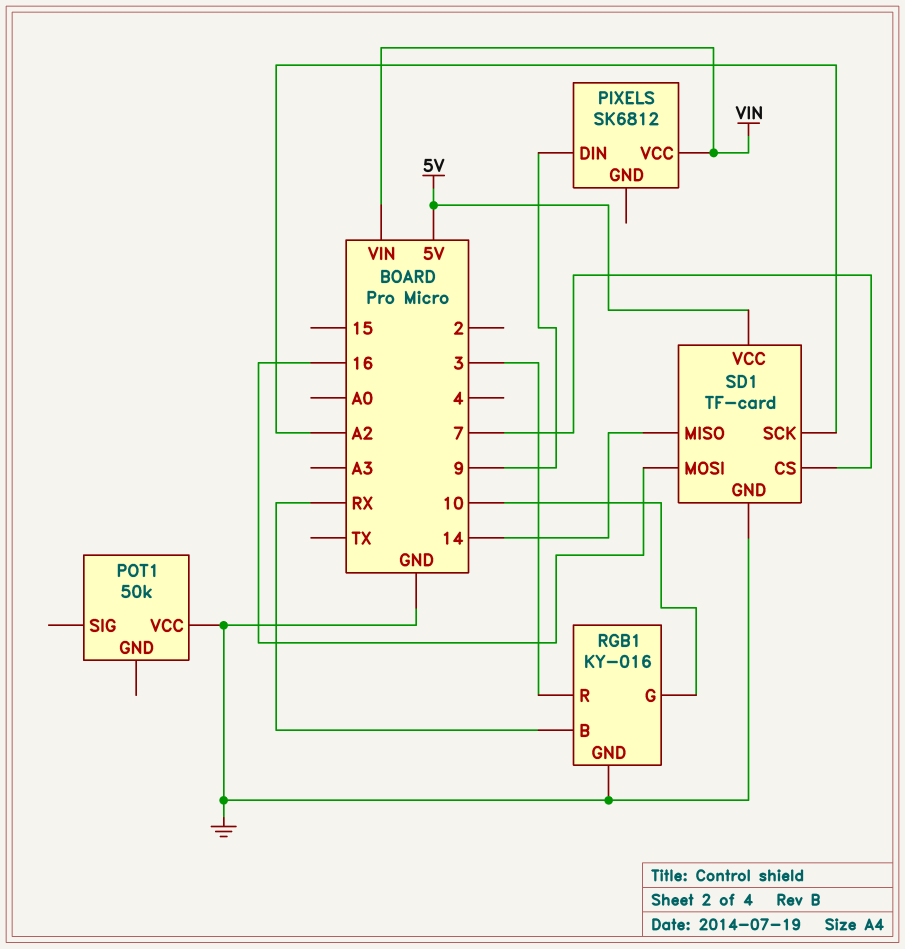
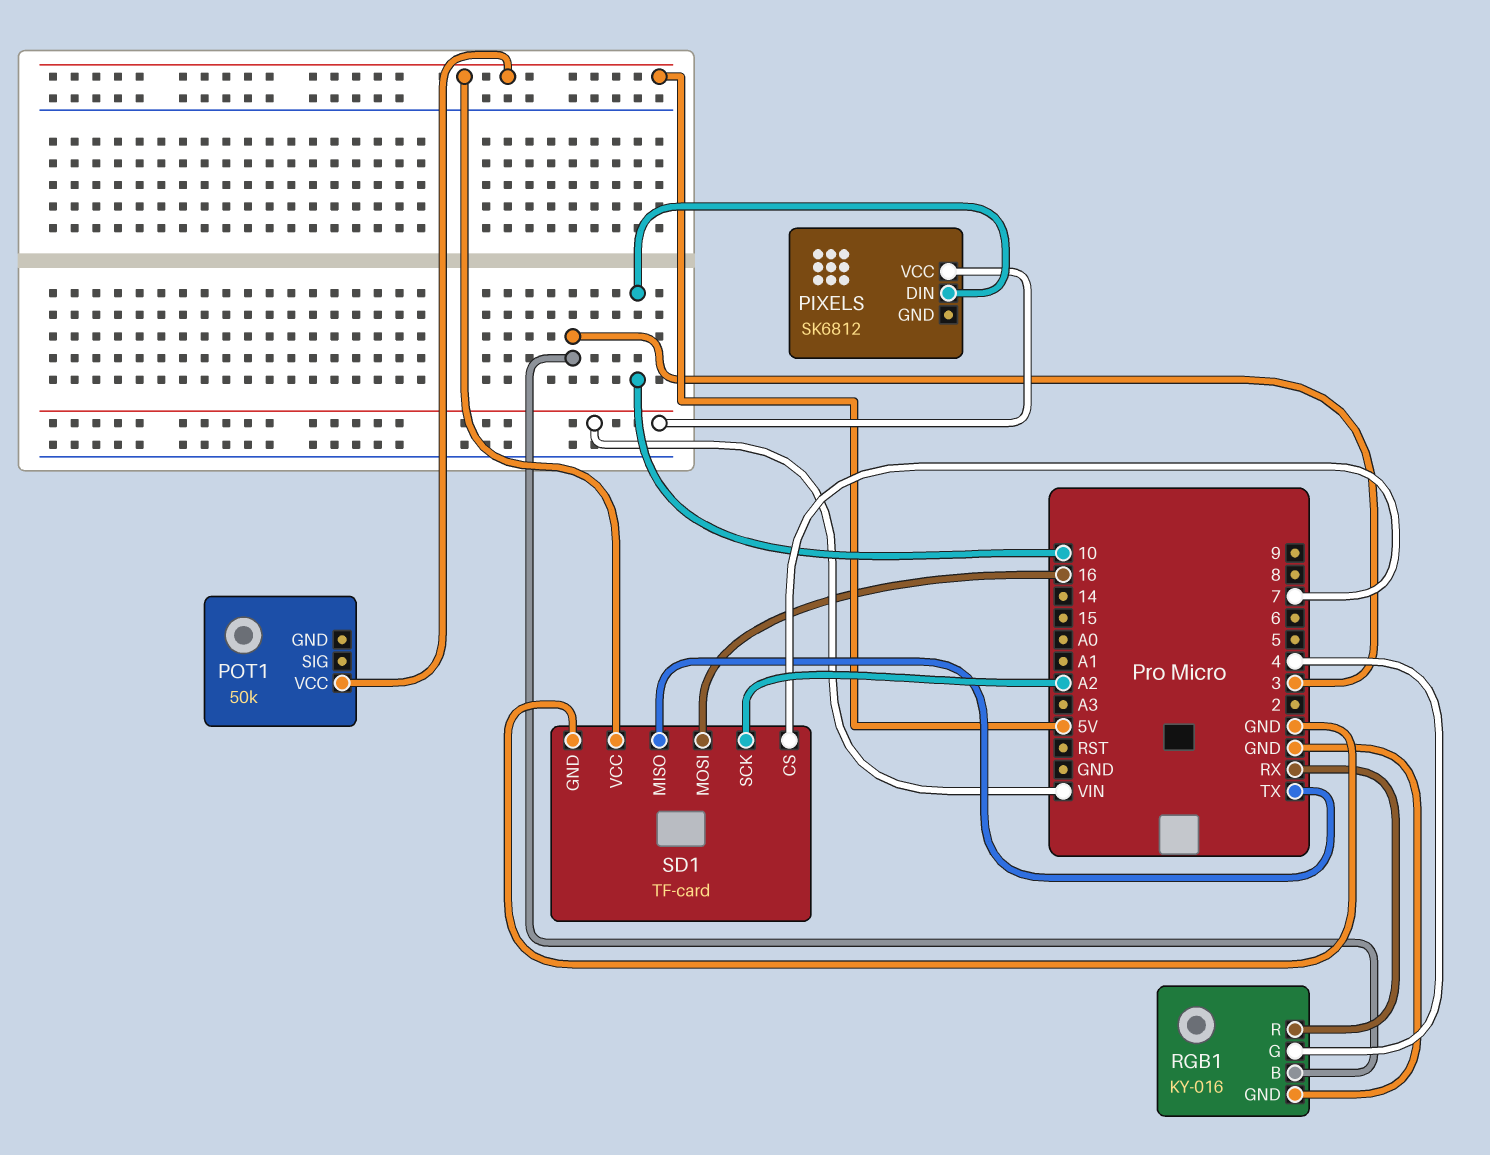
PIXELS pin DIN: 9 -> 10
POT1 pin VCC: GND -> 5V
RGB1 pin B: RX -> 3
RGB1 pin G: 10 -> 4
RGB1 pin R: 3 -> RX
SD1 pin MISO: 14 -> TX

